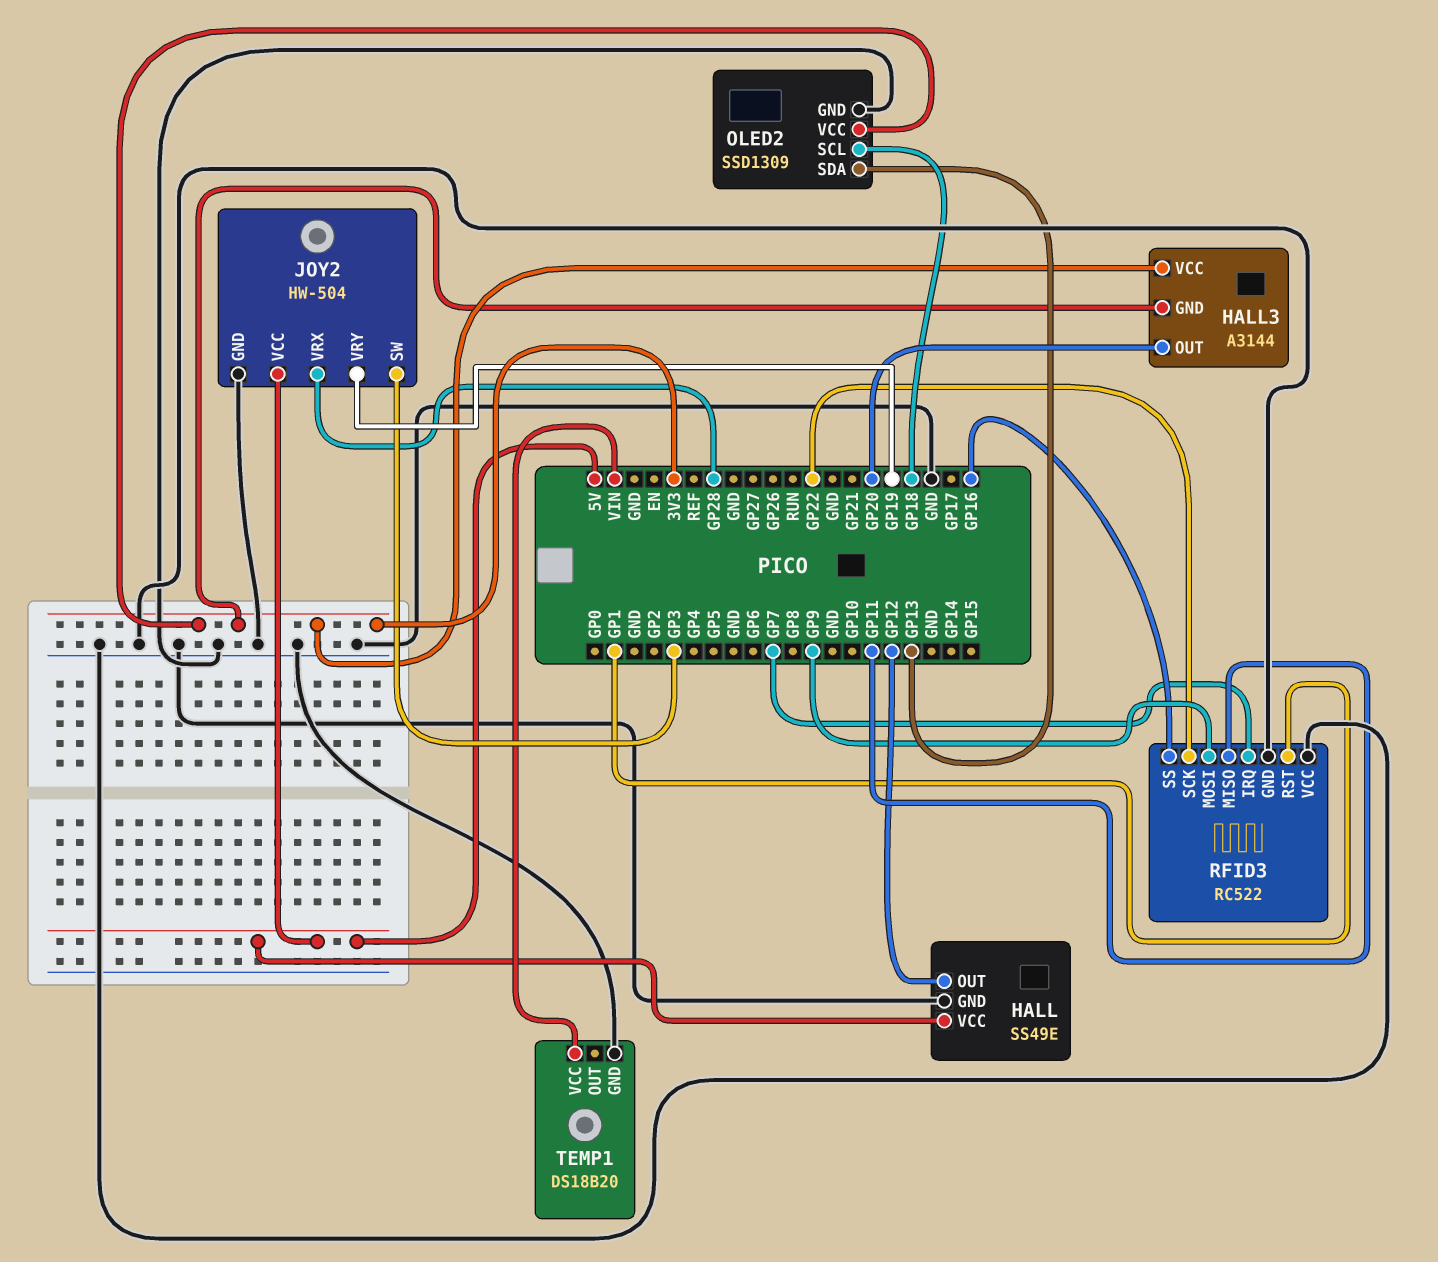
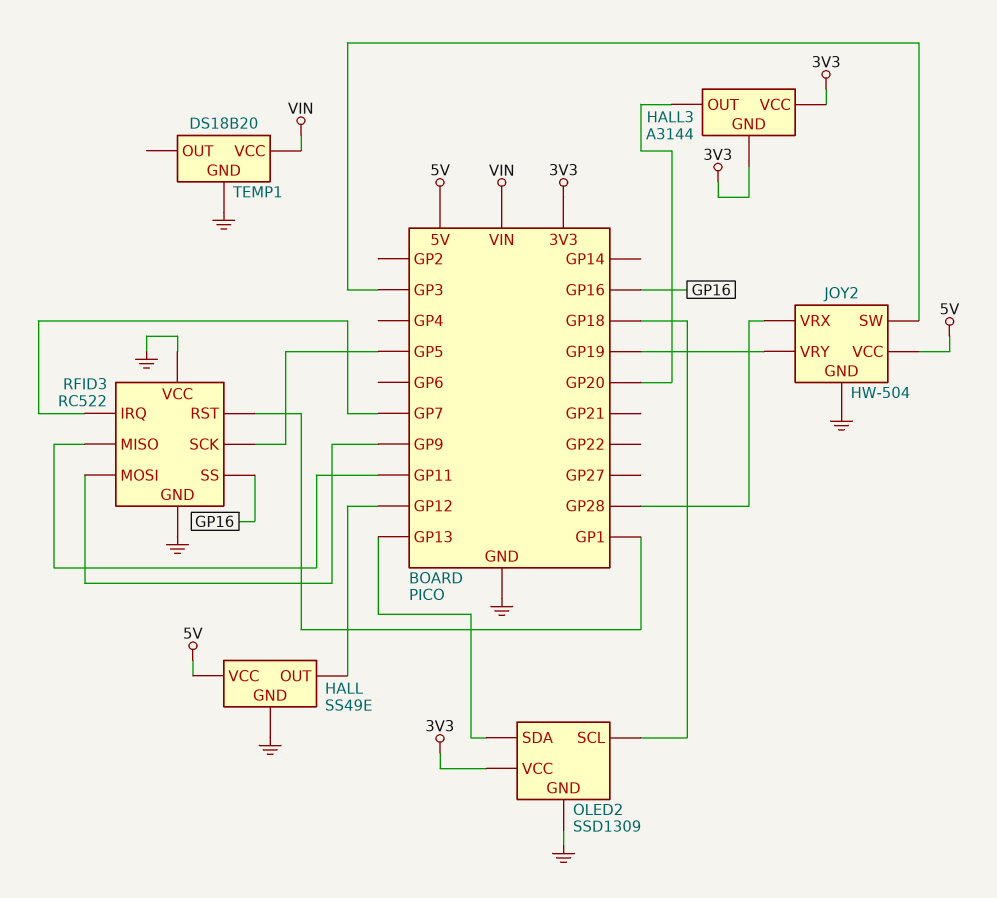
RFID3 pin SCK: GP22 -> GP5

